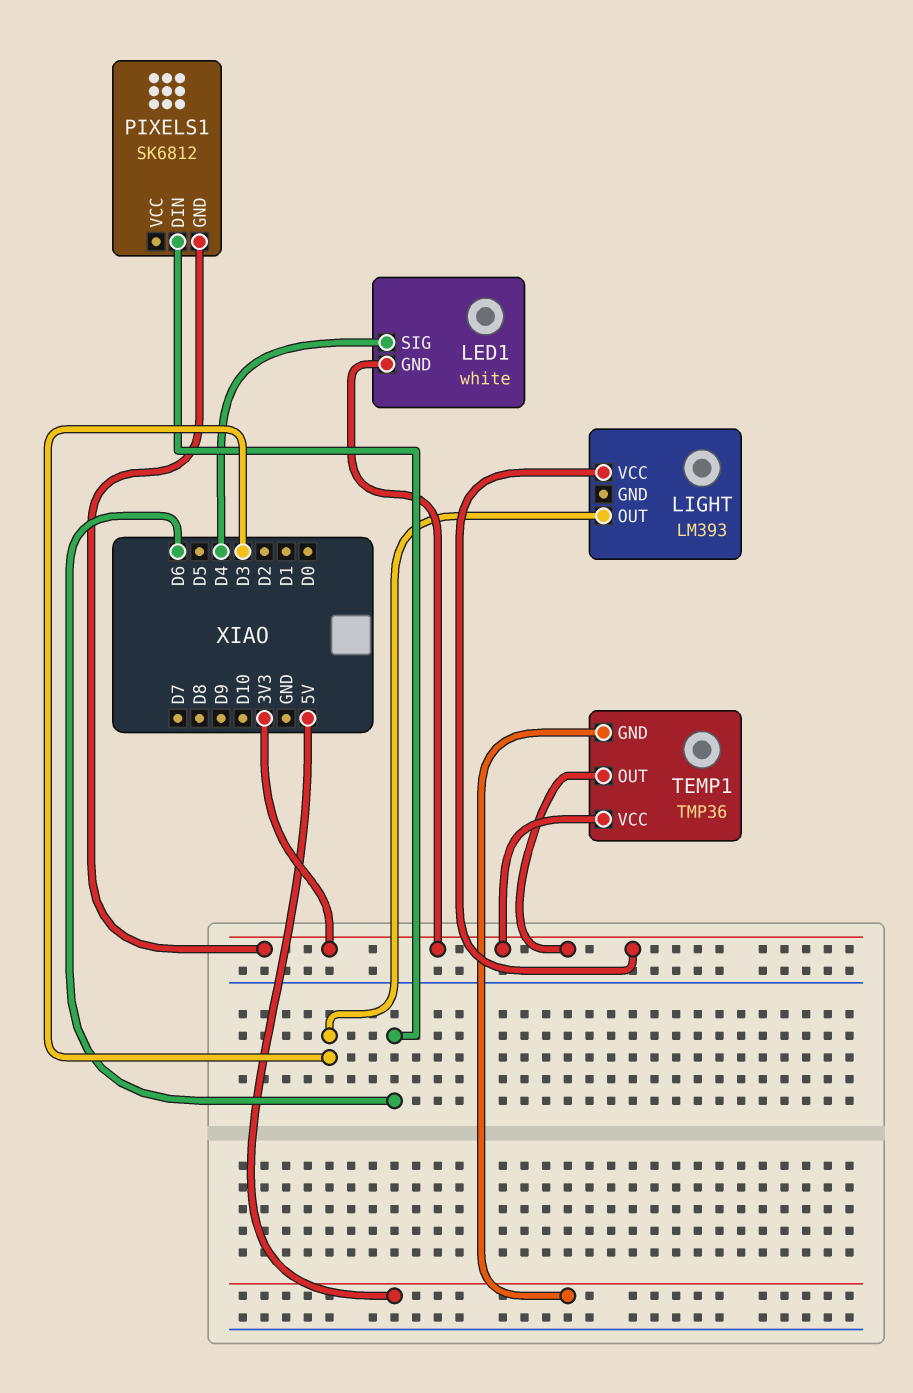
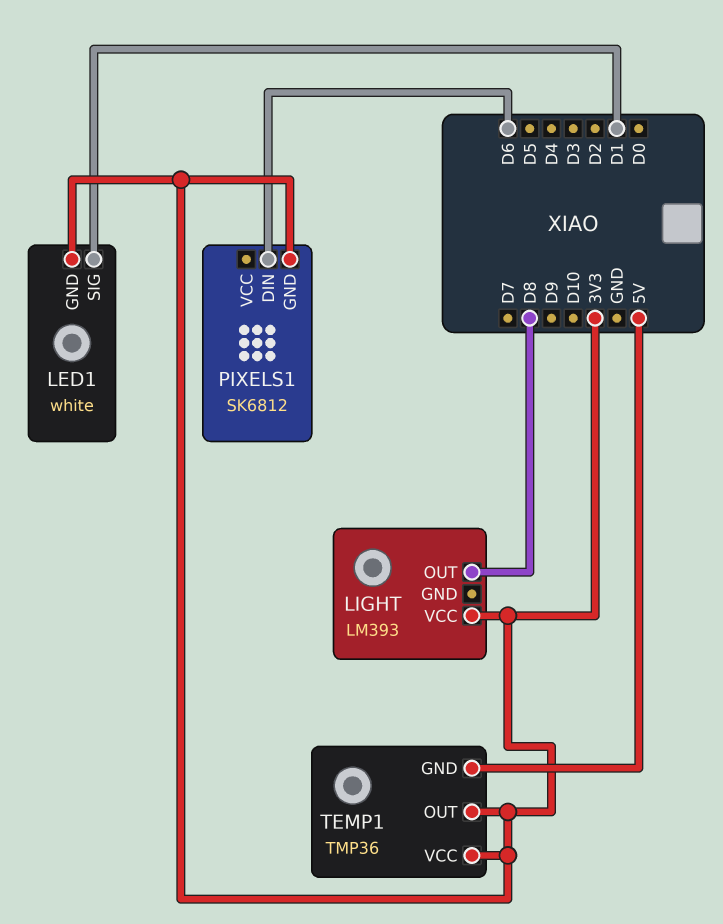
LED1 pin SIG: D4 -> D1
LIGHT pin OUT: D3 -> D8

